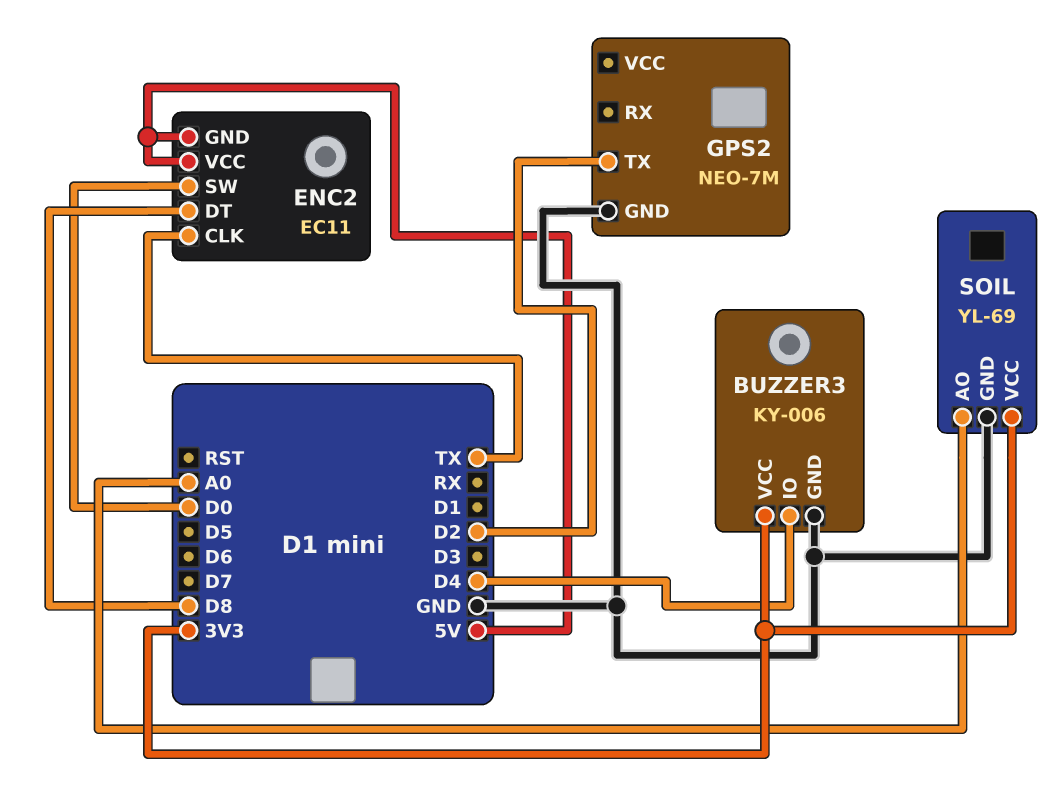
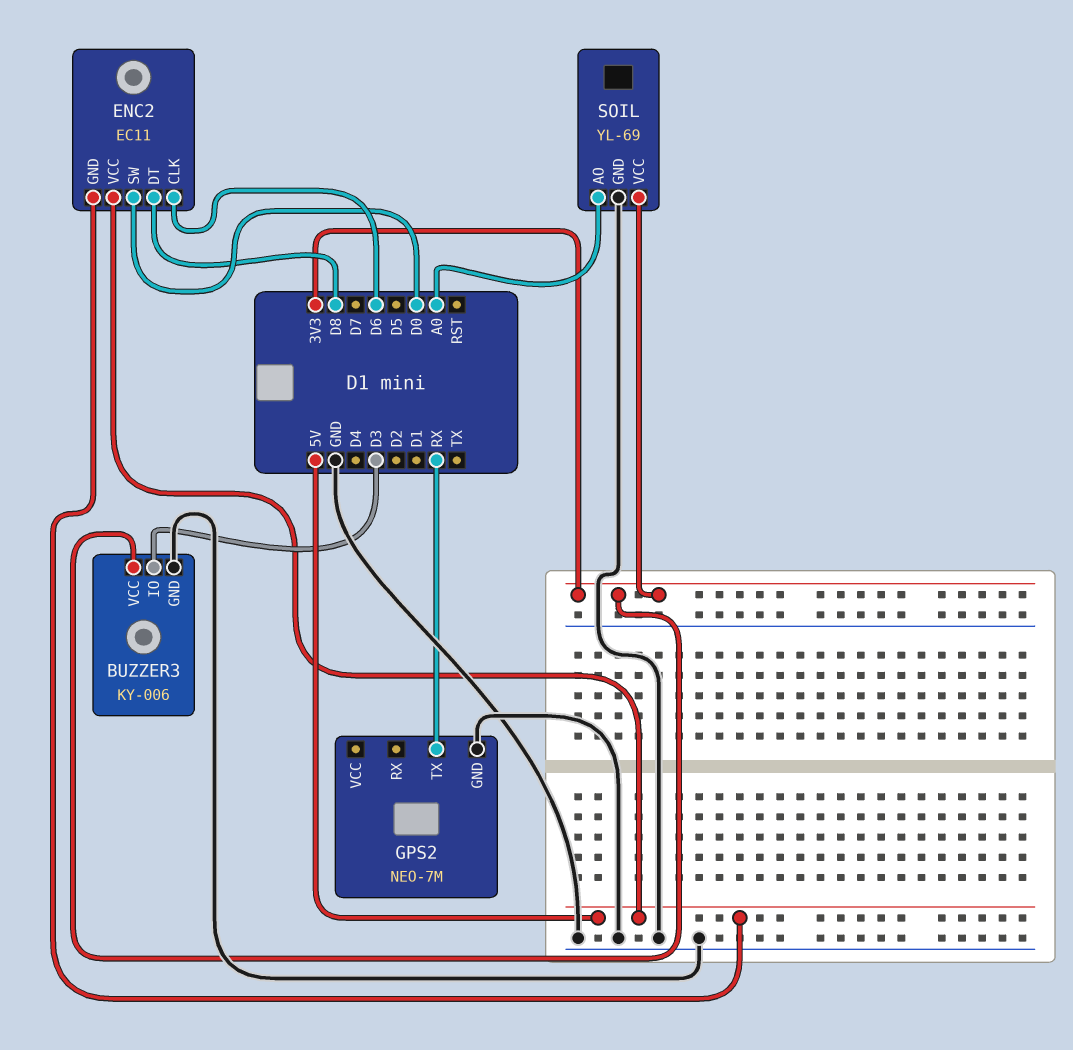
BUZZER3 pin IO: D4 -> D3
ENC2 pin CLK: TX -> D6
GPS2 pin TX: D2 -> RX

